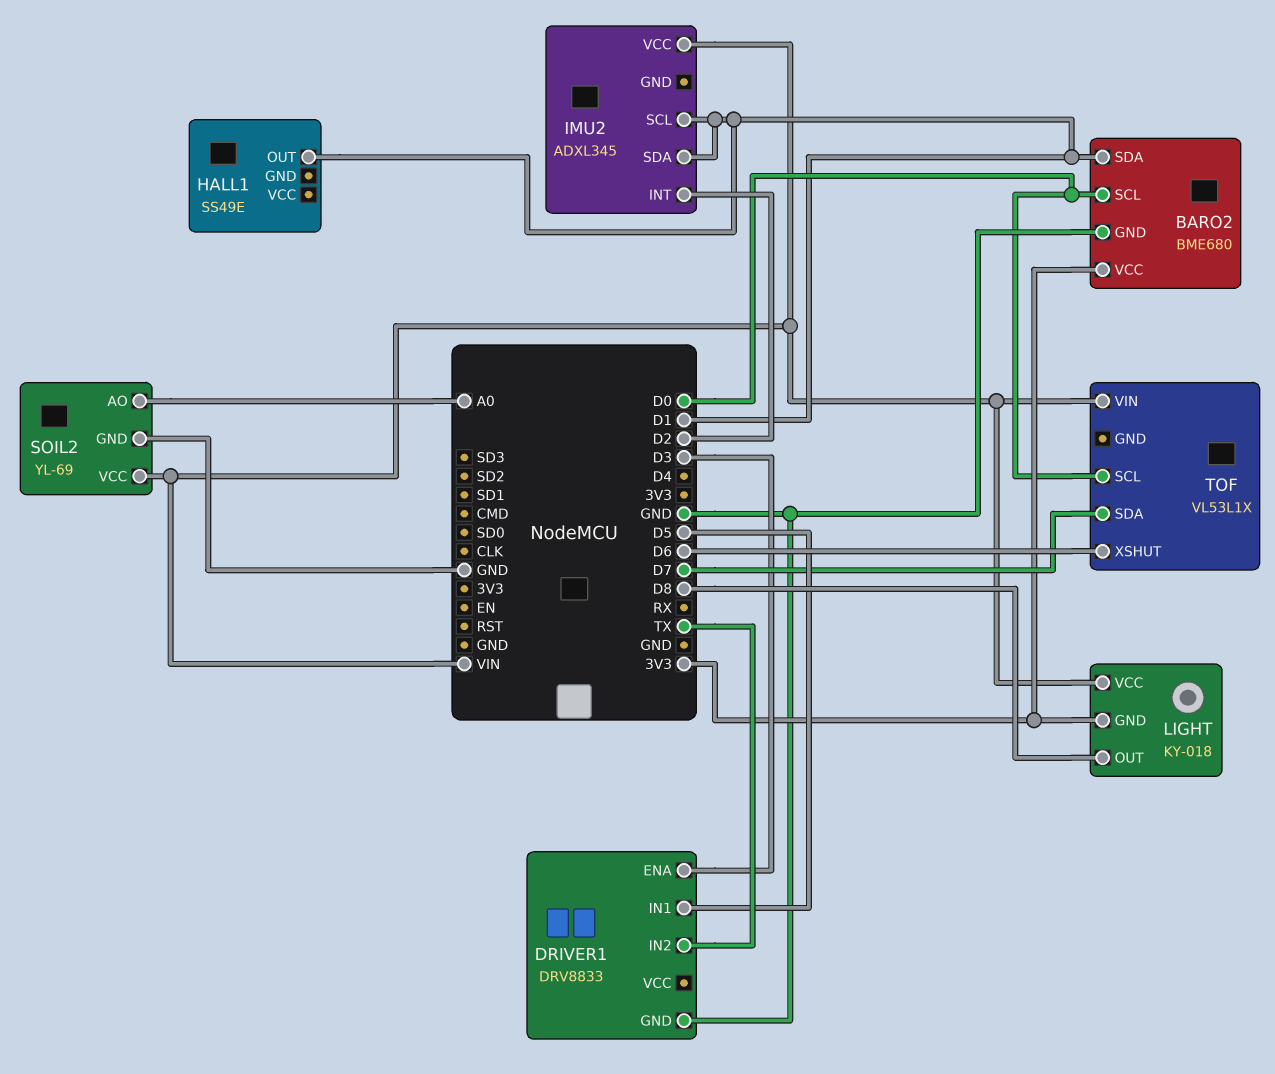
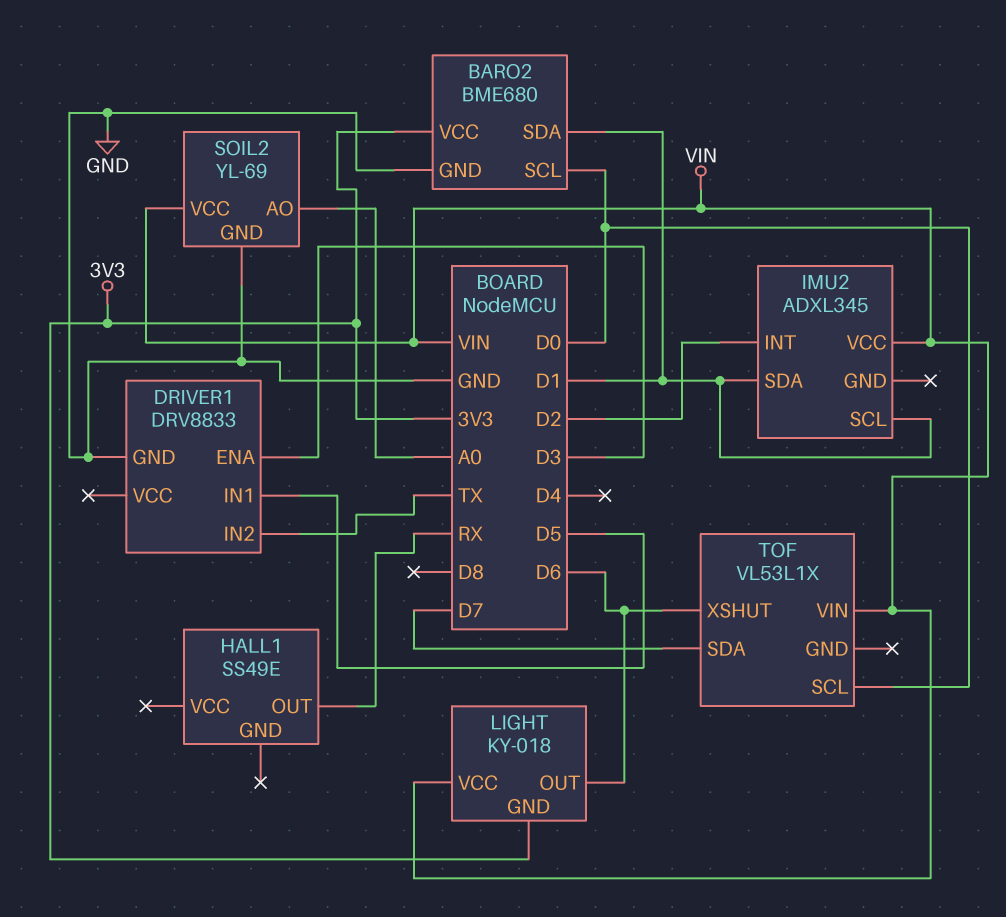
HALL1 pin OUT: D1 -> RX
LIGHT pin OUT: D8 -> D6

